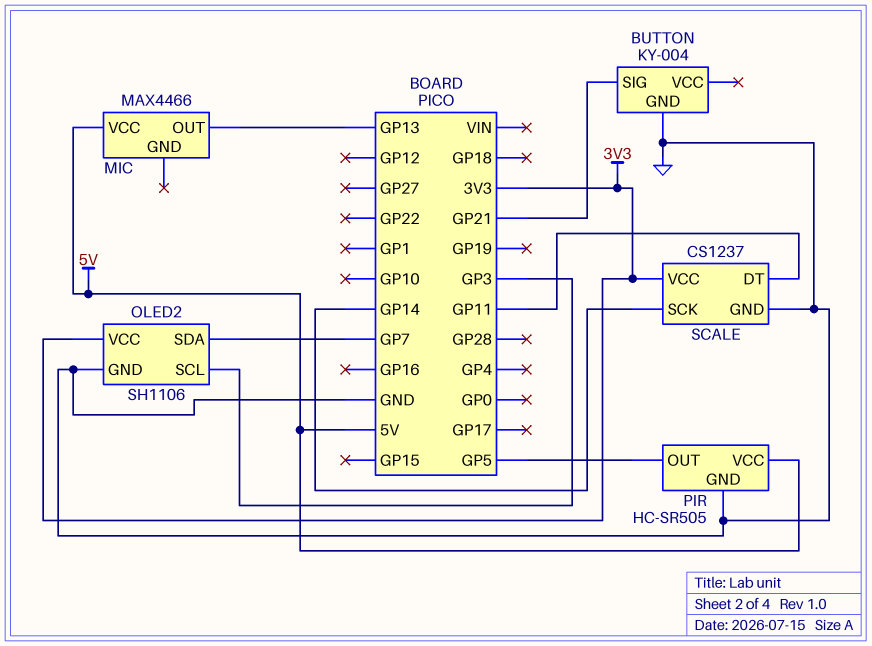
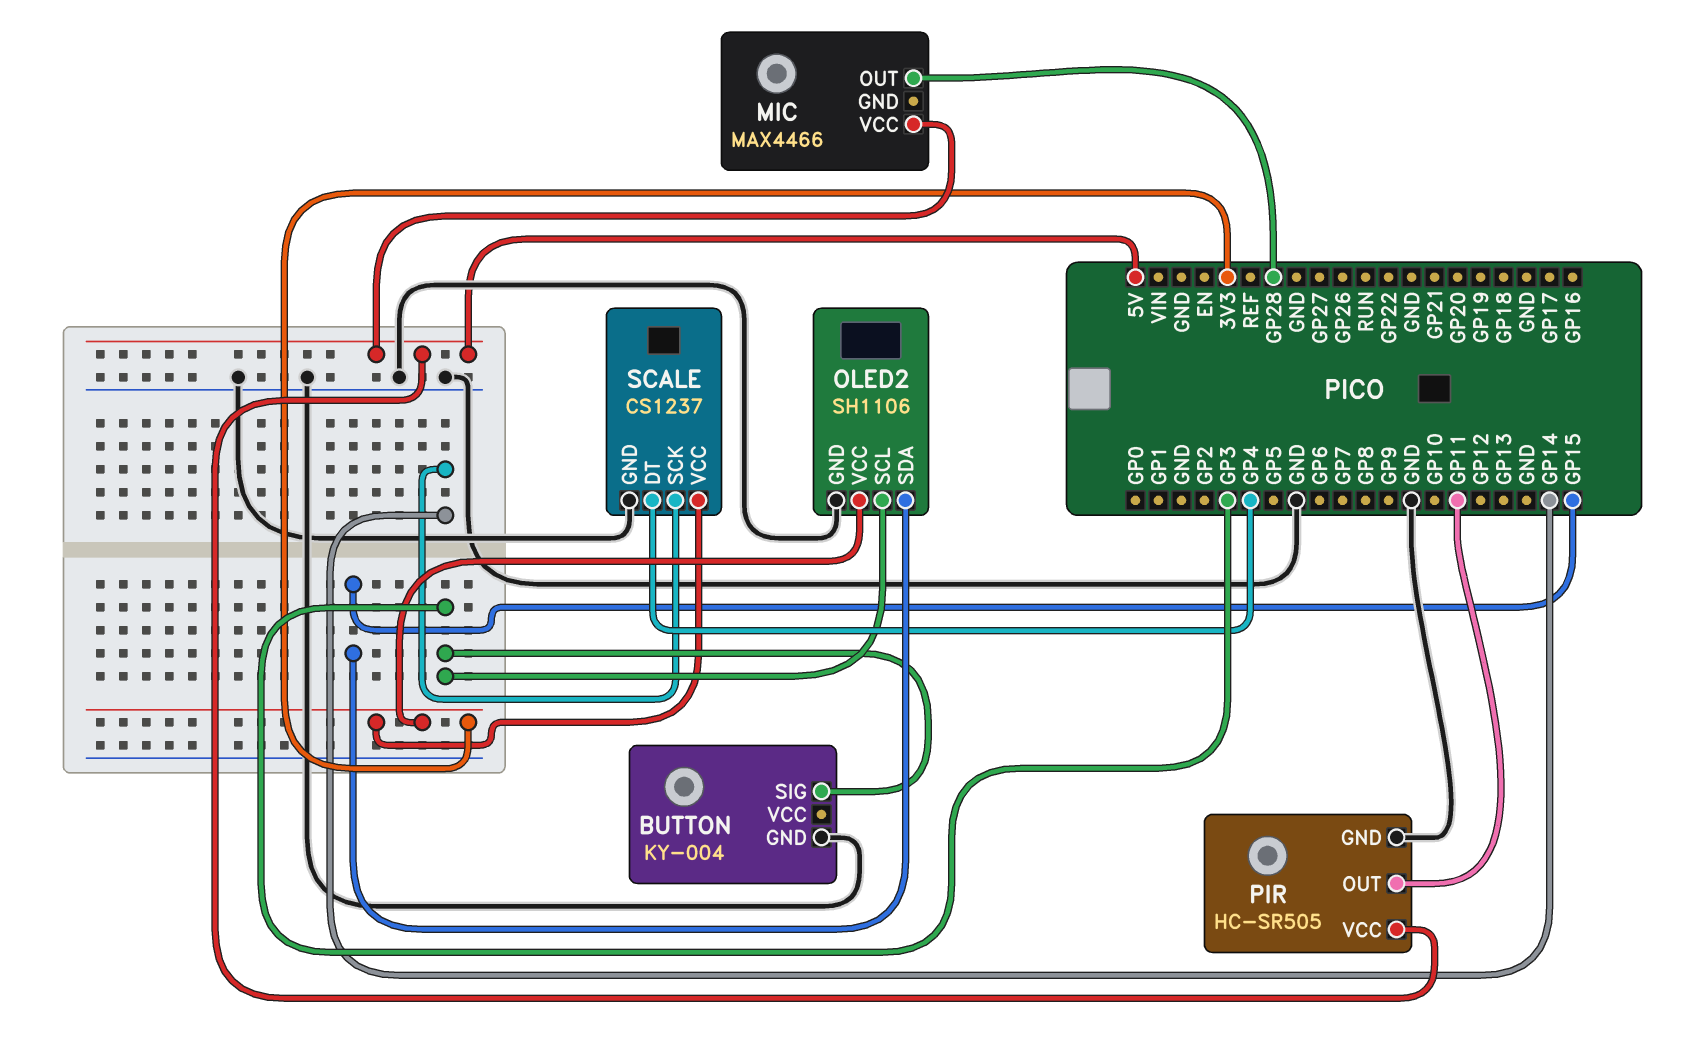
BUTTON pin SIG: GP21 -> GP3
MIC pin OUT: GP13 -> GP28
OLED2 pin SDA: GP7 -> GP15
PIR pin OUT: GP5 -> GP11
SCALE pin DT: GP11 -> GP4

